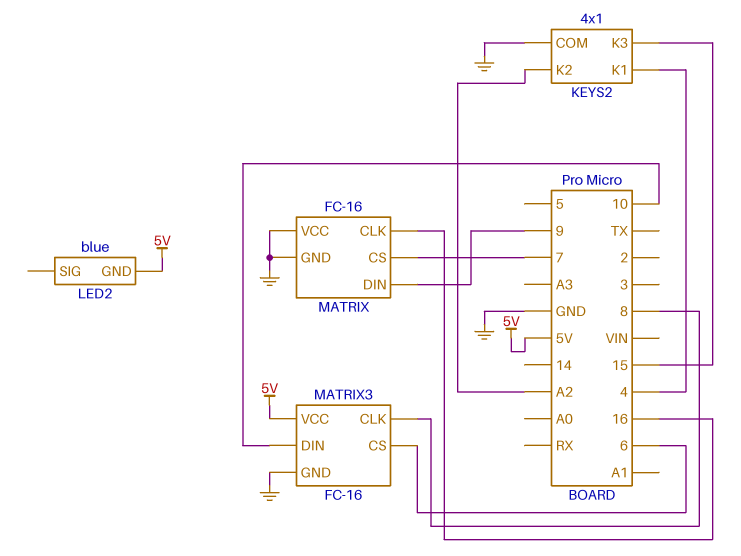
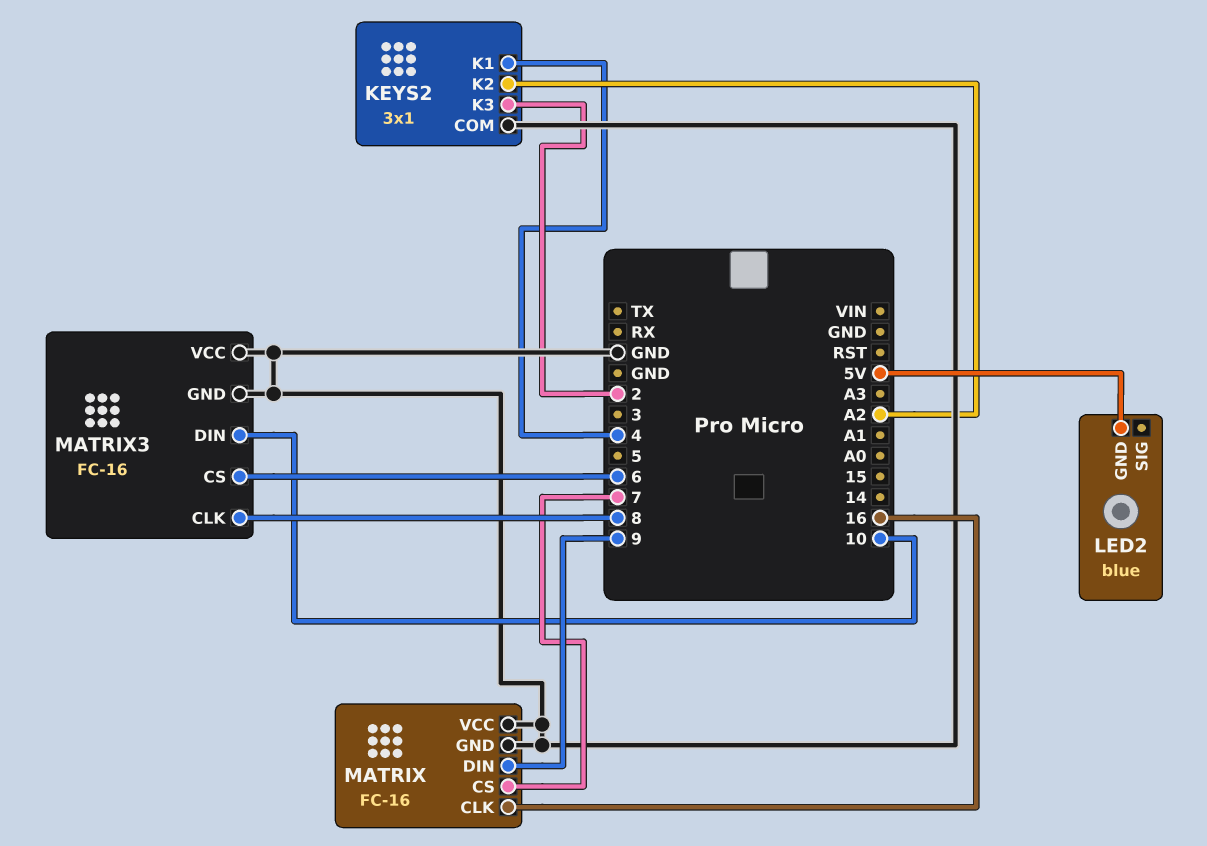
KEYS2: 4x1 -> 3x1
KEYS2 pin K3: 15 -> 2
MATRIX3 pin VCC: 5V -> GND

